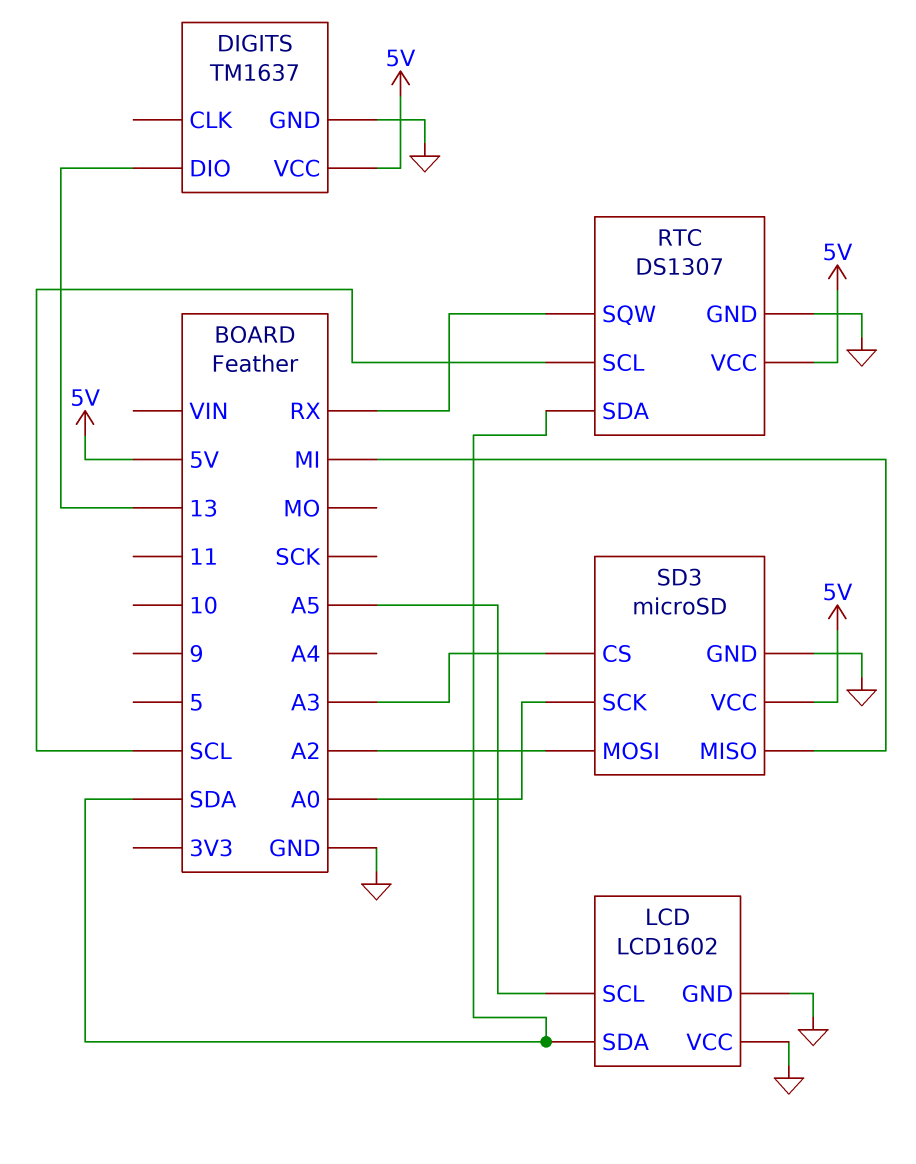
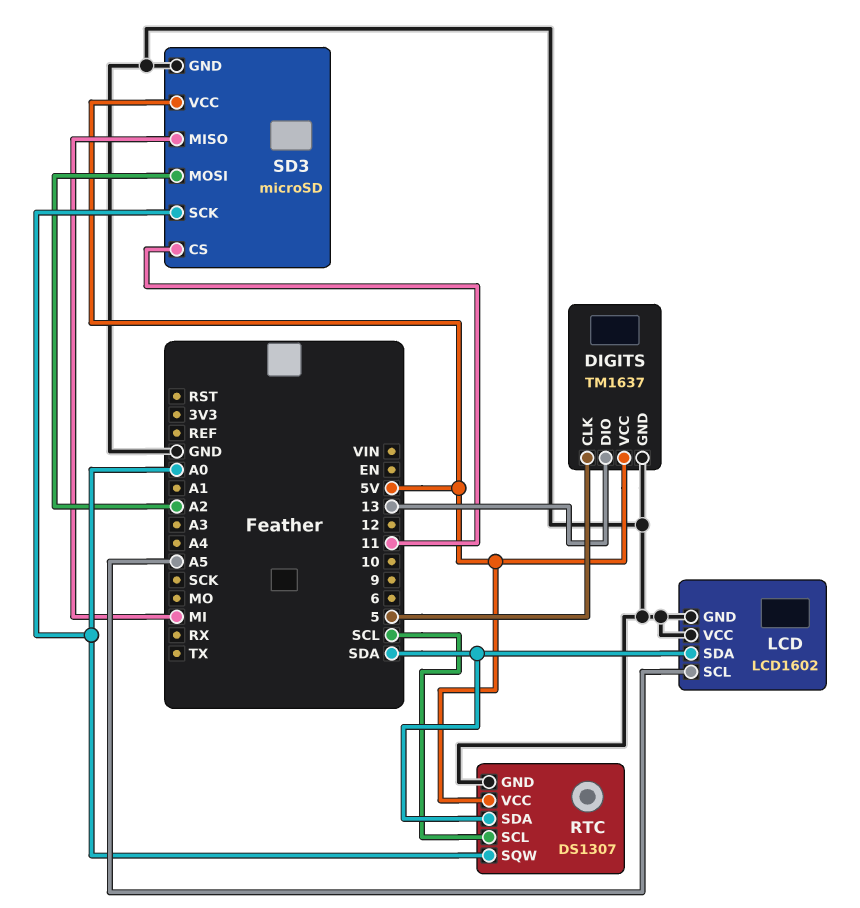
DIGITS pin CLK: none -> 5
RTC pin SQW: RX -> A0
SD3 pin CS: A3 -> 11

